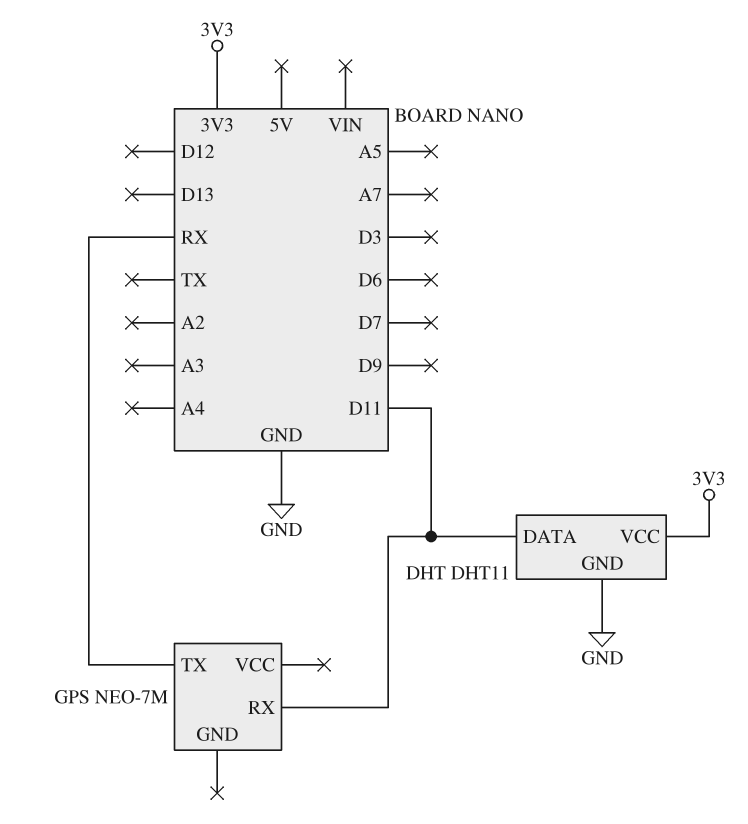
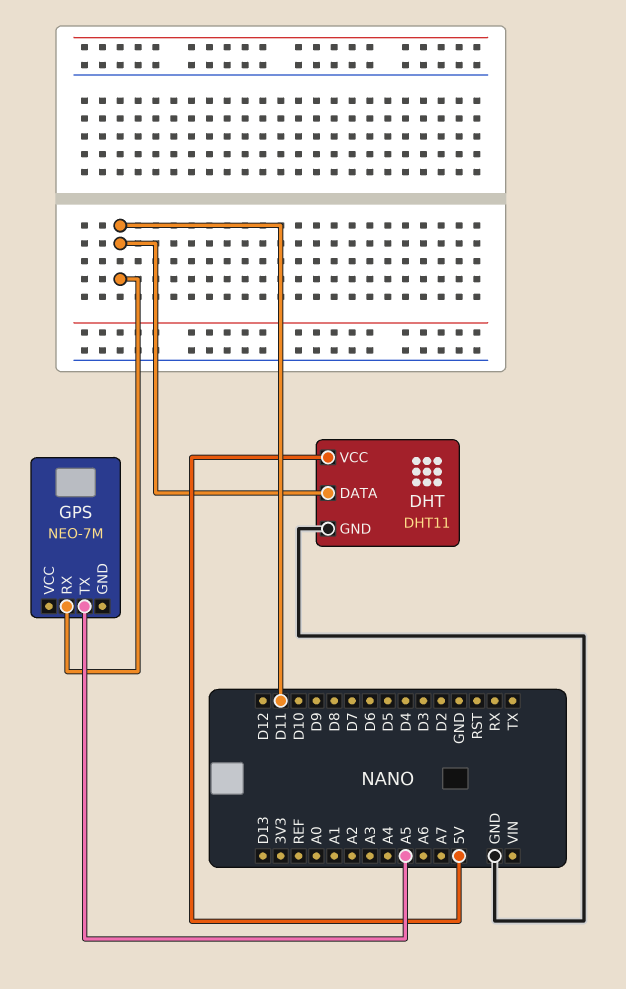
DHT pin VCC: 3V3 -> 5V
GPS pin TX: RX -> A5

